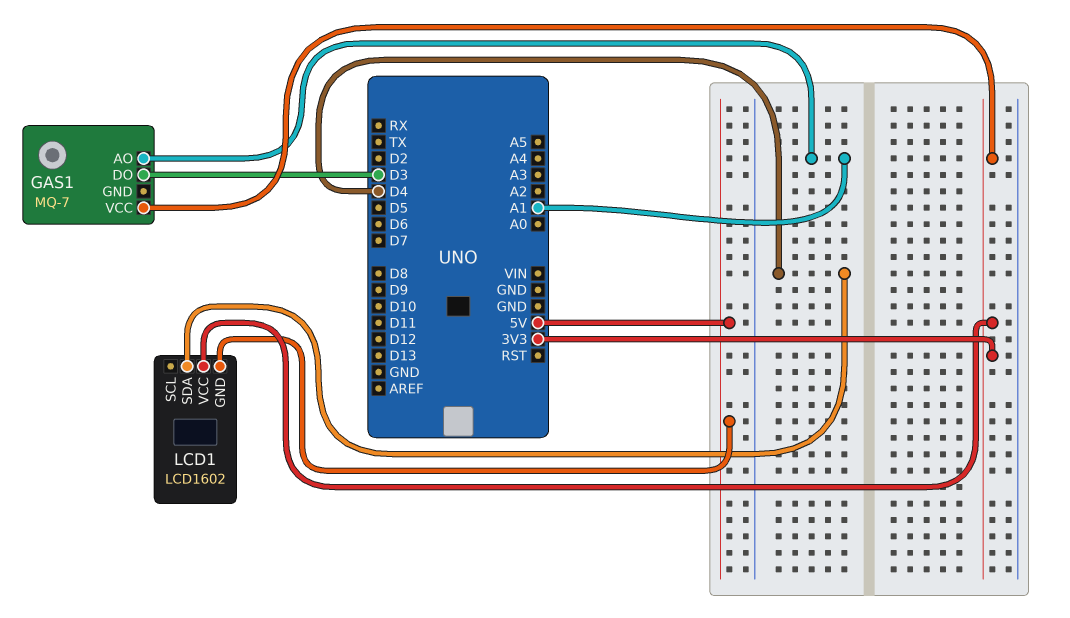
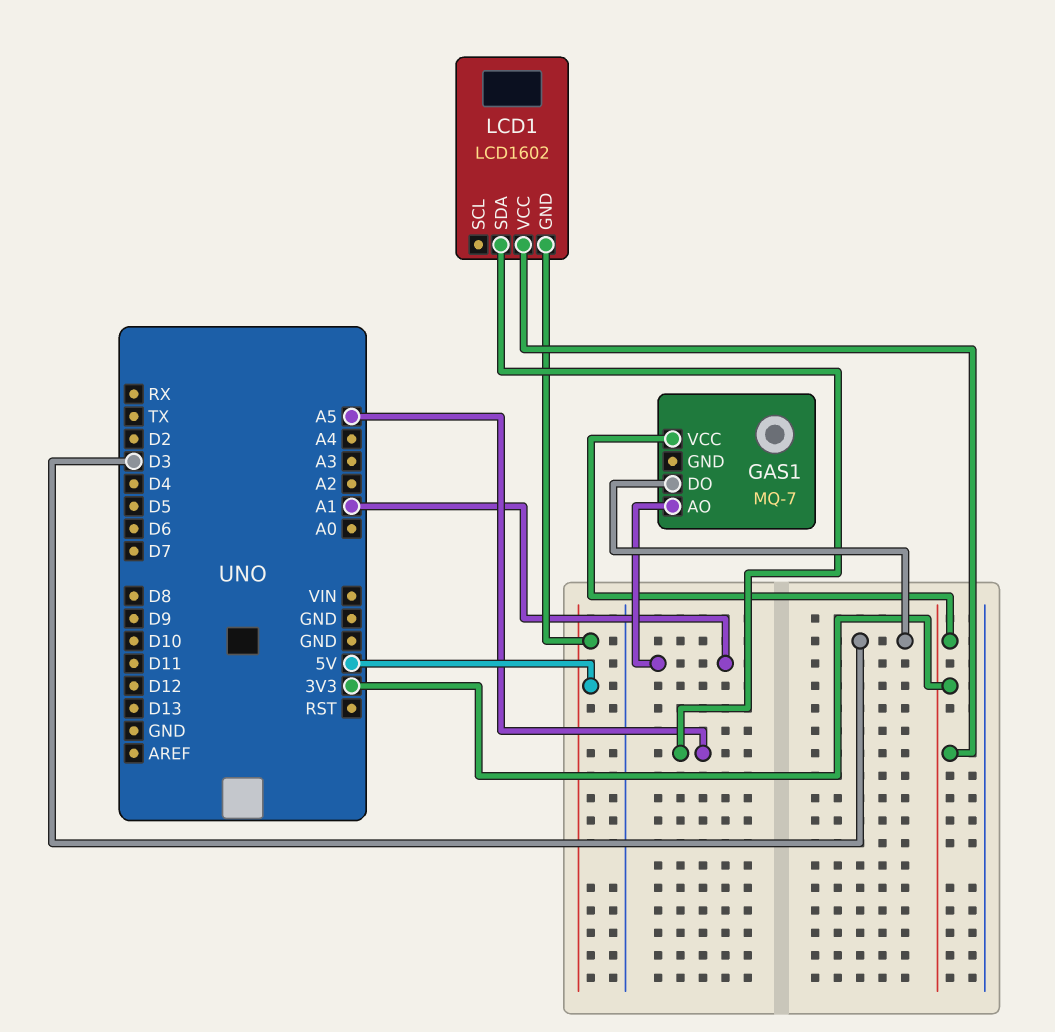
LCD1 pin SDA: D4 -> A5

